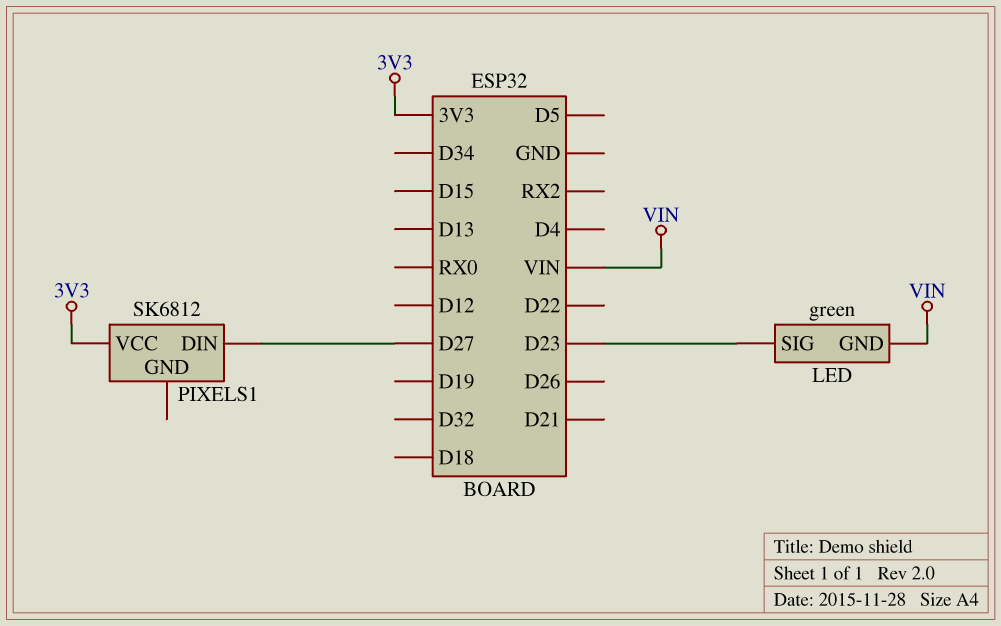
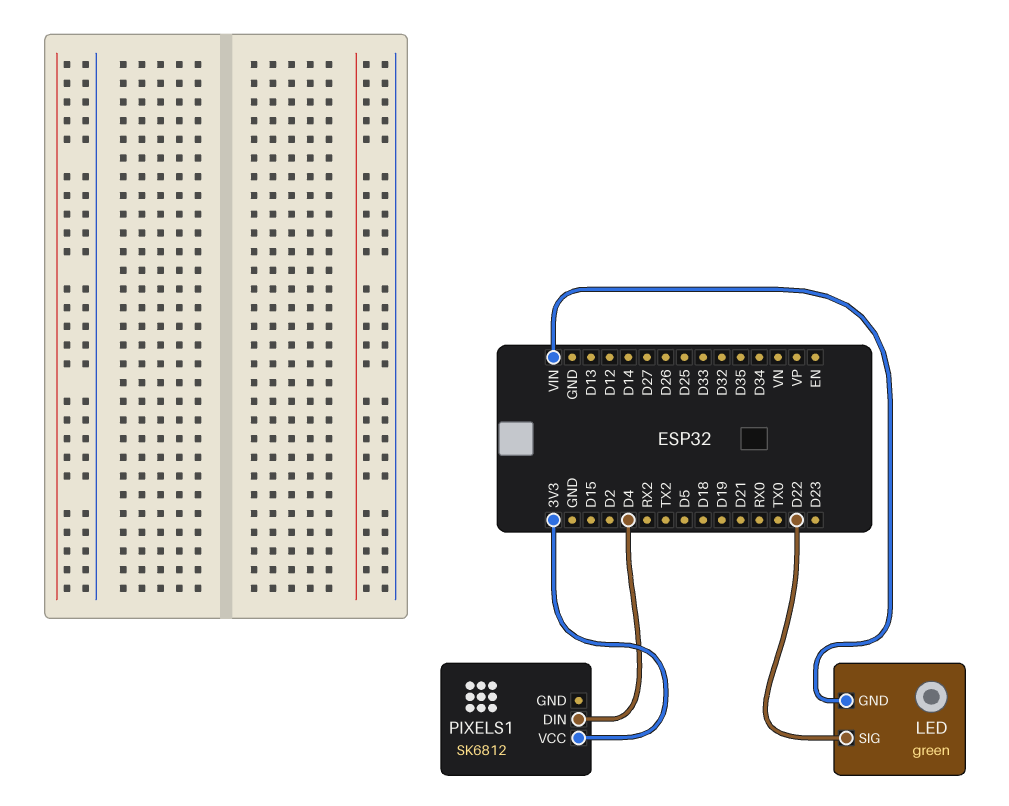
LED pin SIG: D23 -> D22
PIXELS1 pin DIN: D27 -> D4

